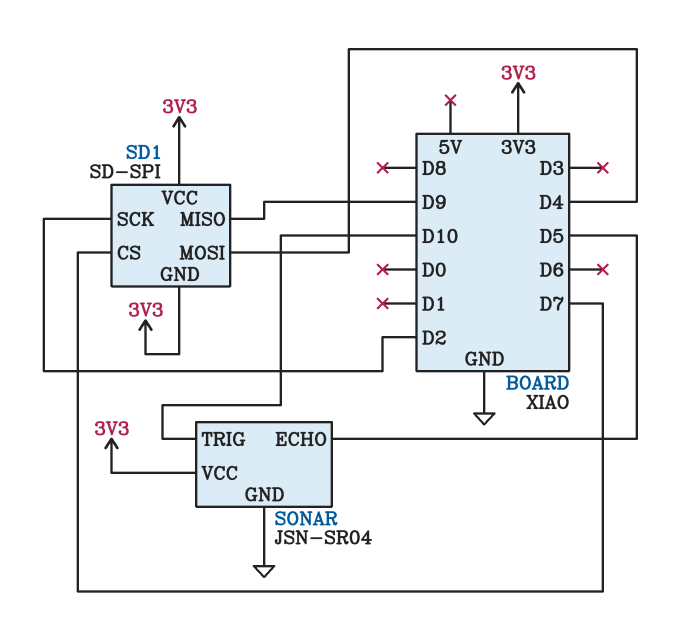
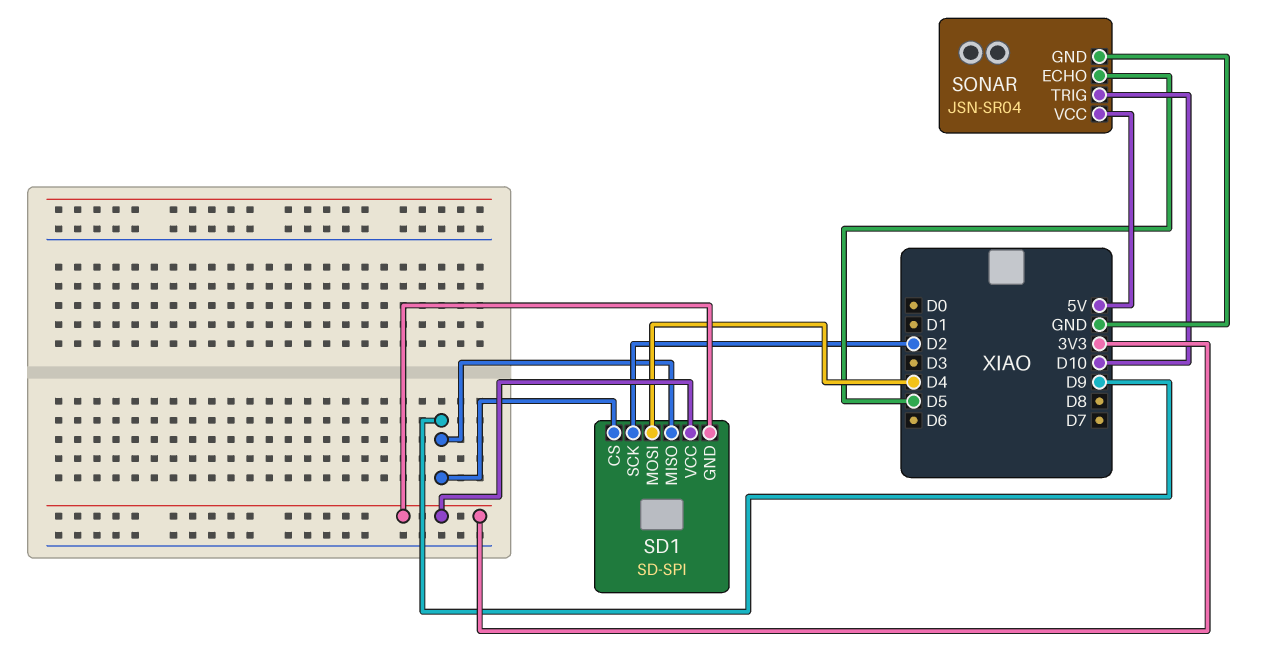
SD1 pin CS: D7 -> D9
SONAR pin VCC: 3V3 -> 5V

